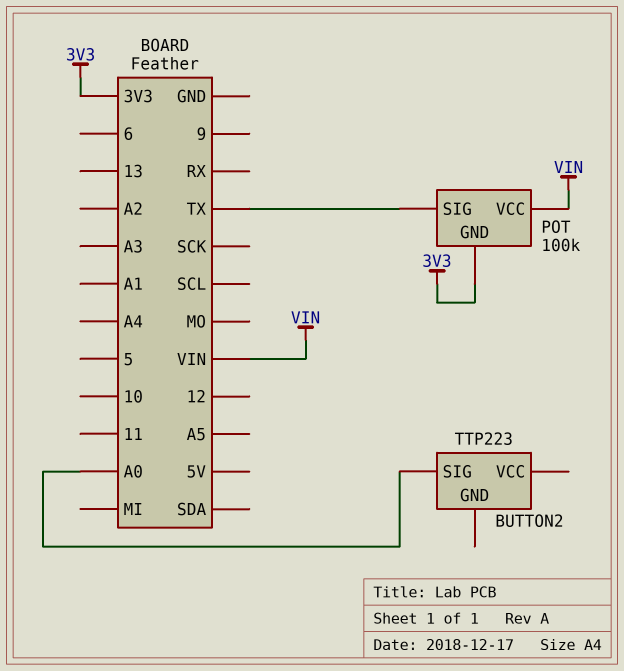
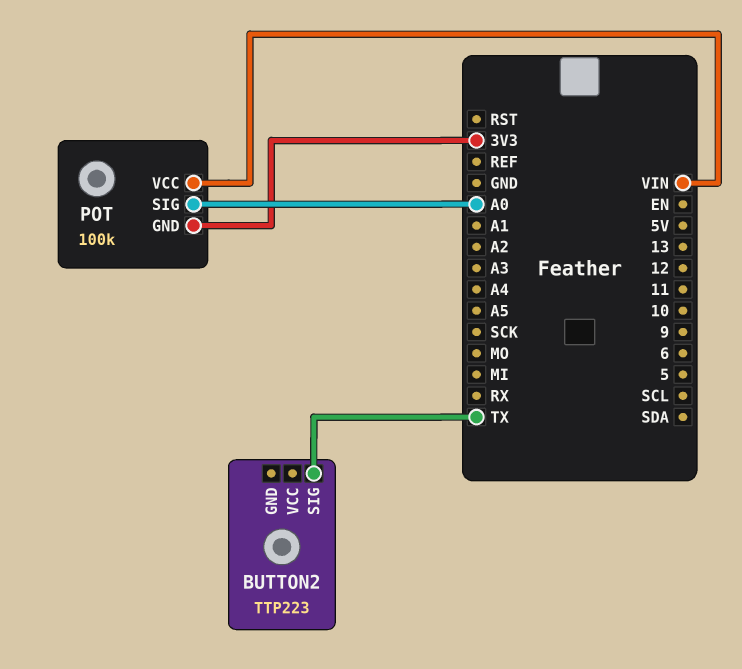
BUTTON2 pin SIG: A0 -> TX
POT pin SIG: TX -> A0

